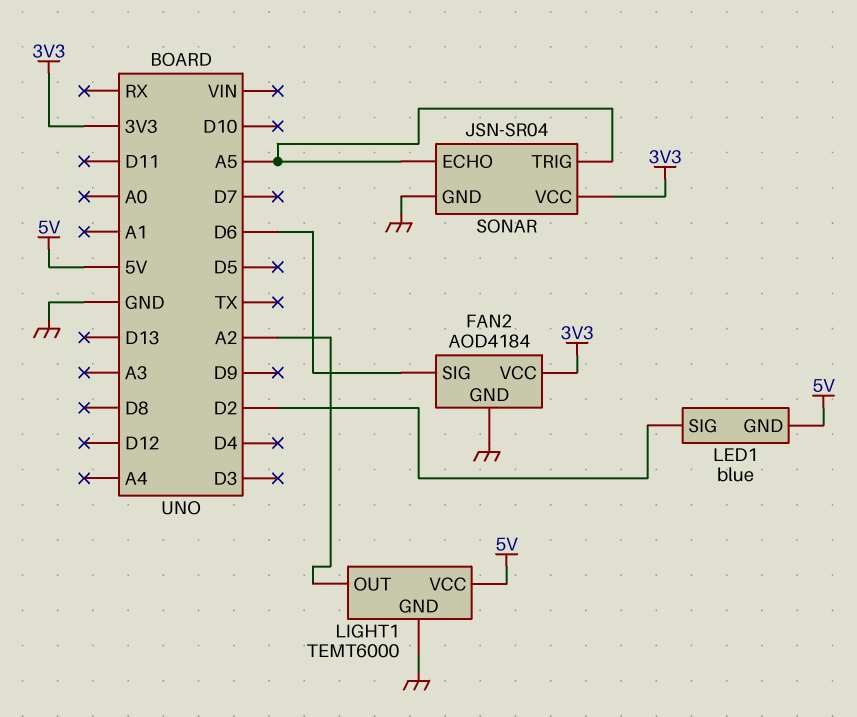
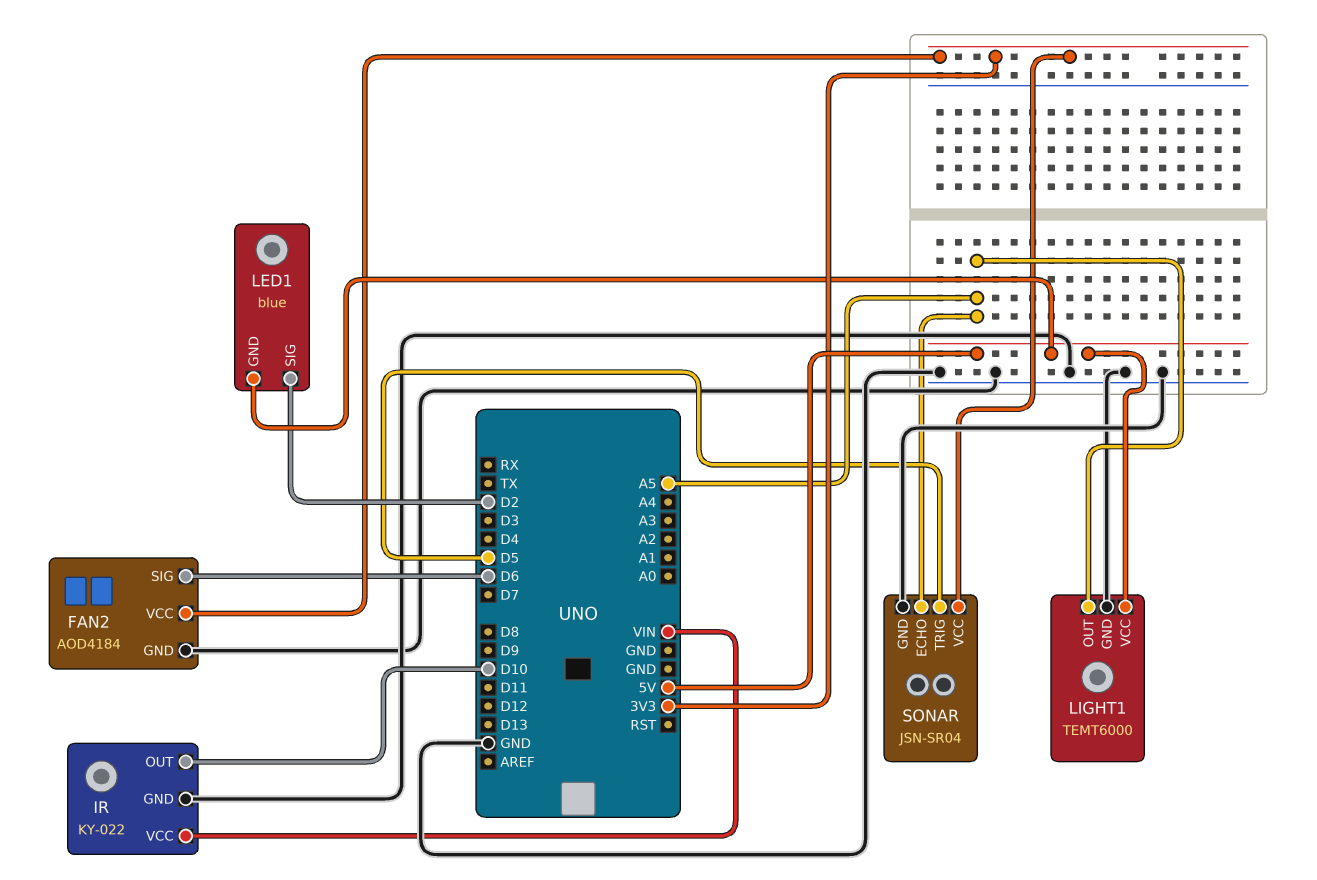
IR: none -> KY-022
IR pin GND: none -> GND
IR pin OUT: none -> D10
IR pin VCC: none -> VIN
LIGHT1 pin OUT: A2 -> A5
SONAR pin TRIG: A5 -> D5

